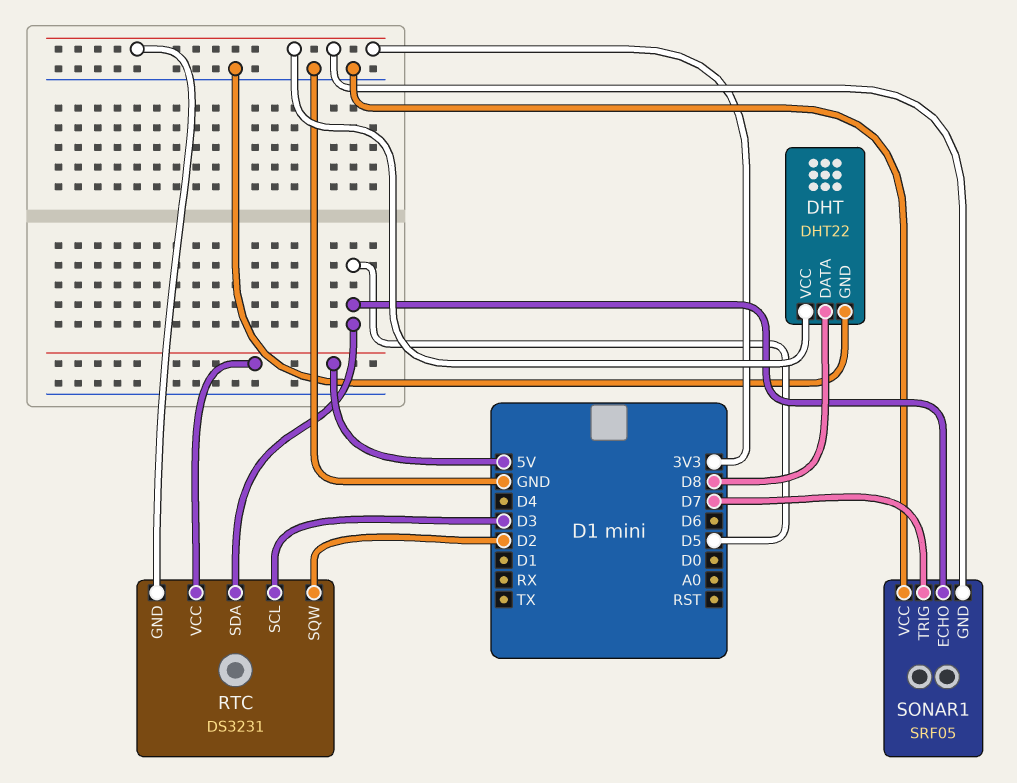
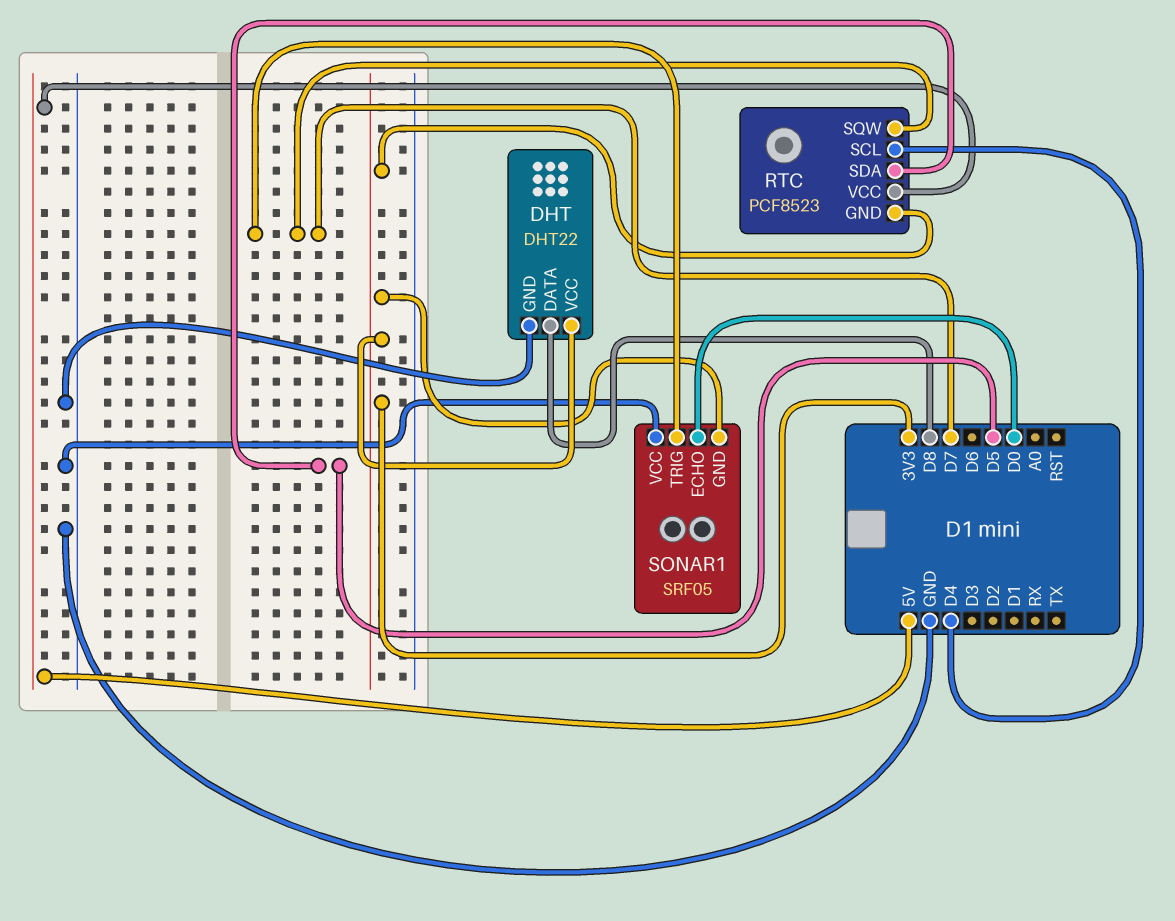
RTC: DS3231 -> PCF8523
RTC pin SCL: D3 -> D4
RTC pin SQW: D2 -> D7
SONAR1 pin ECHO: D5 -> D0

